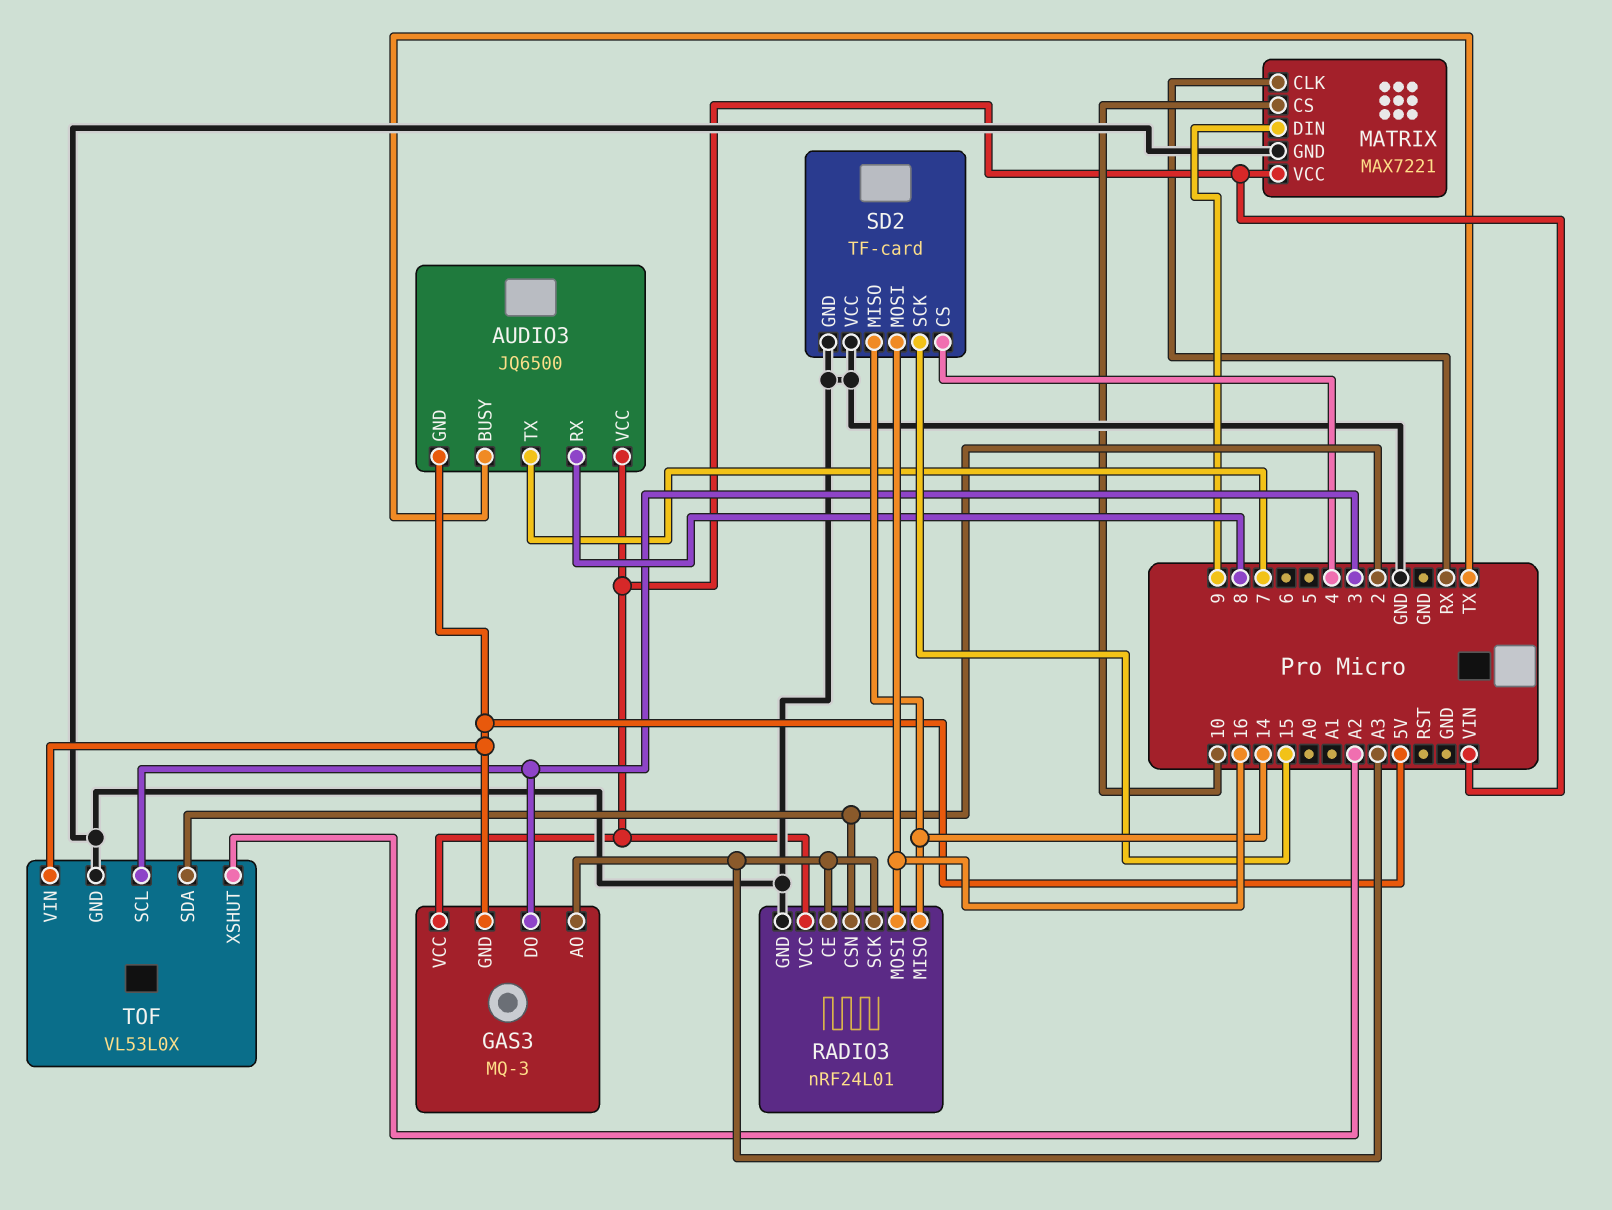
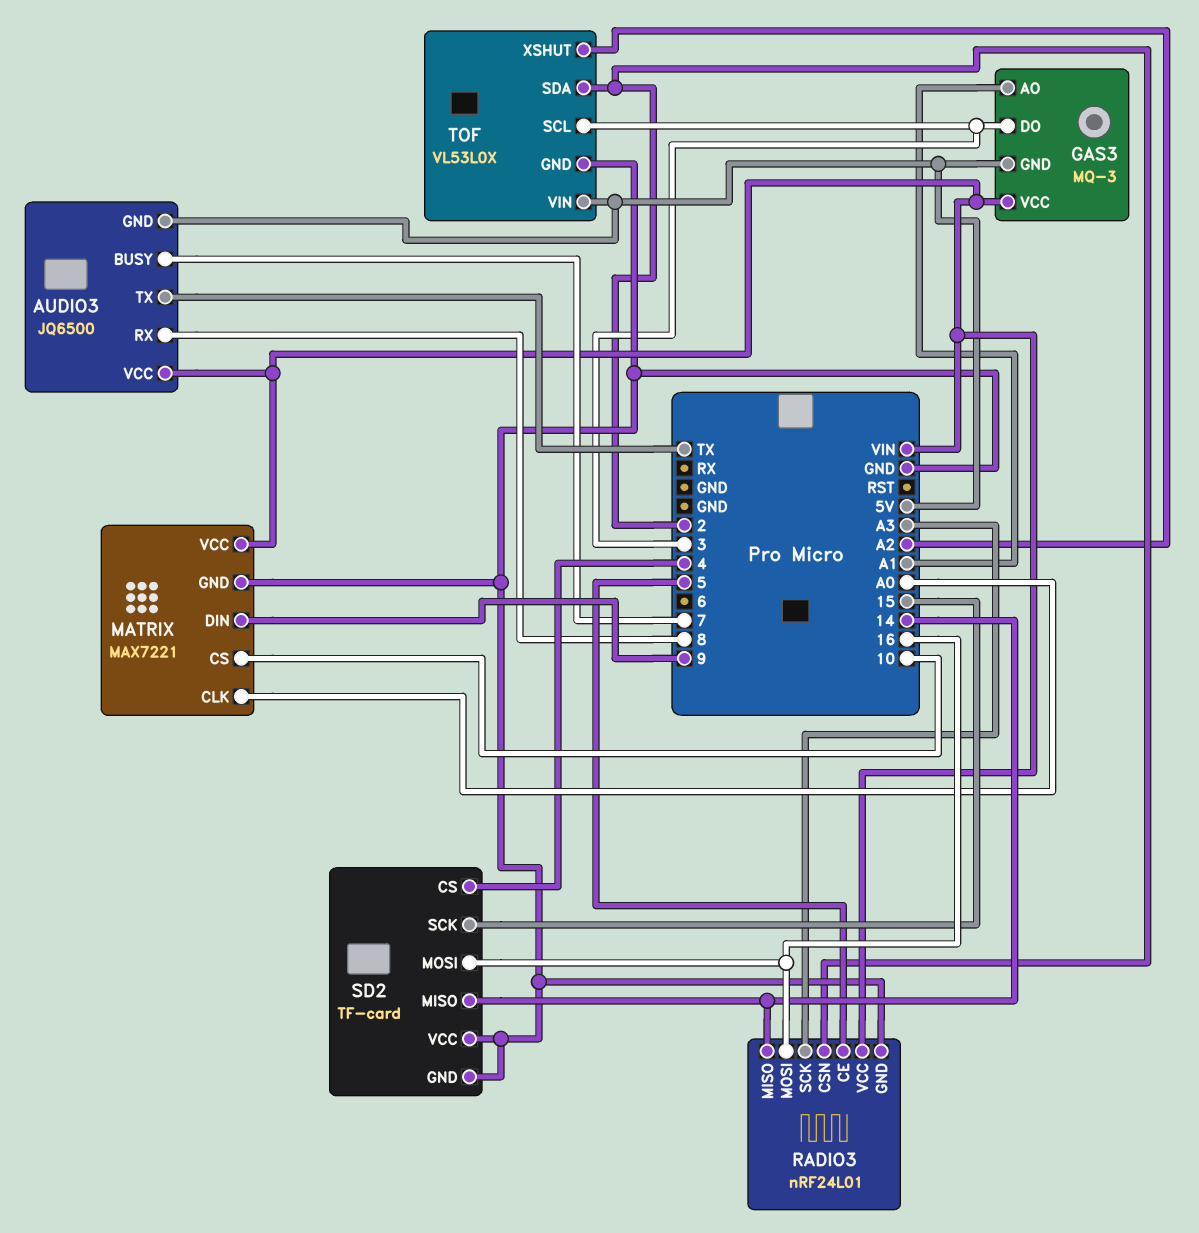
AUDIO3 pin BUSY: TX -> 7
AUDIO3 pin TX: 7 -> TX
GAS3 pin AO: A3 -> A1
MATRIX pin CLK: RX -> A0
RADIO3 pin CE: A3 -> 5

